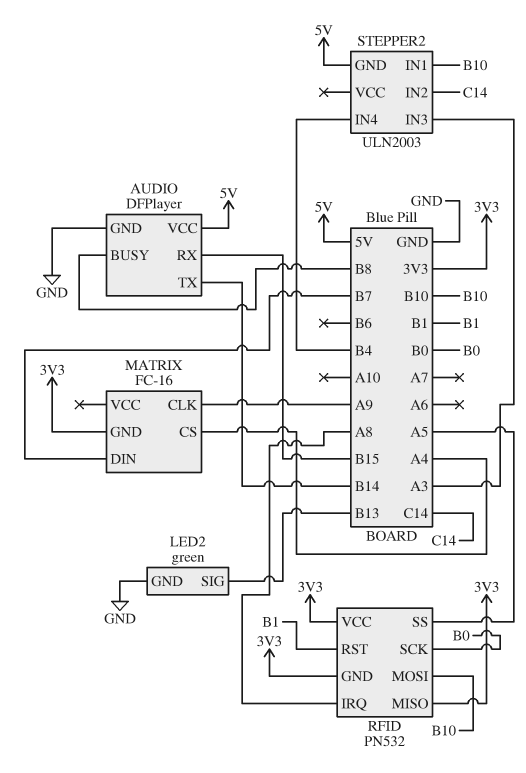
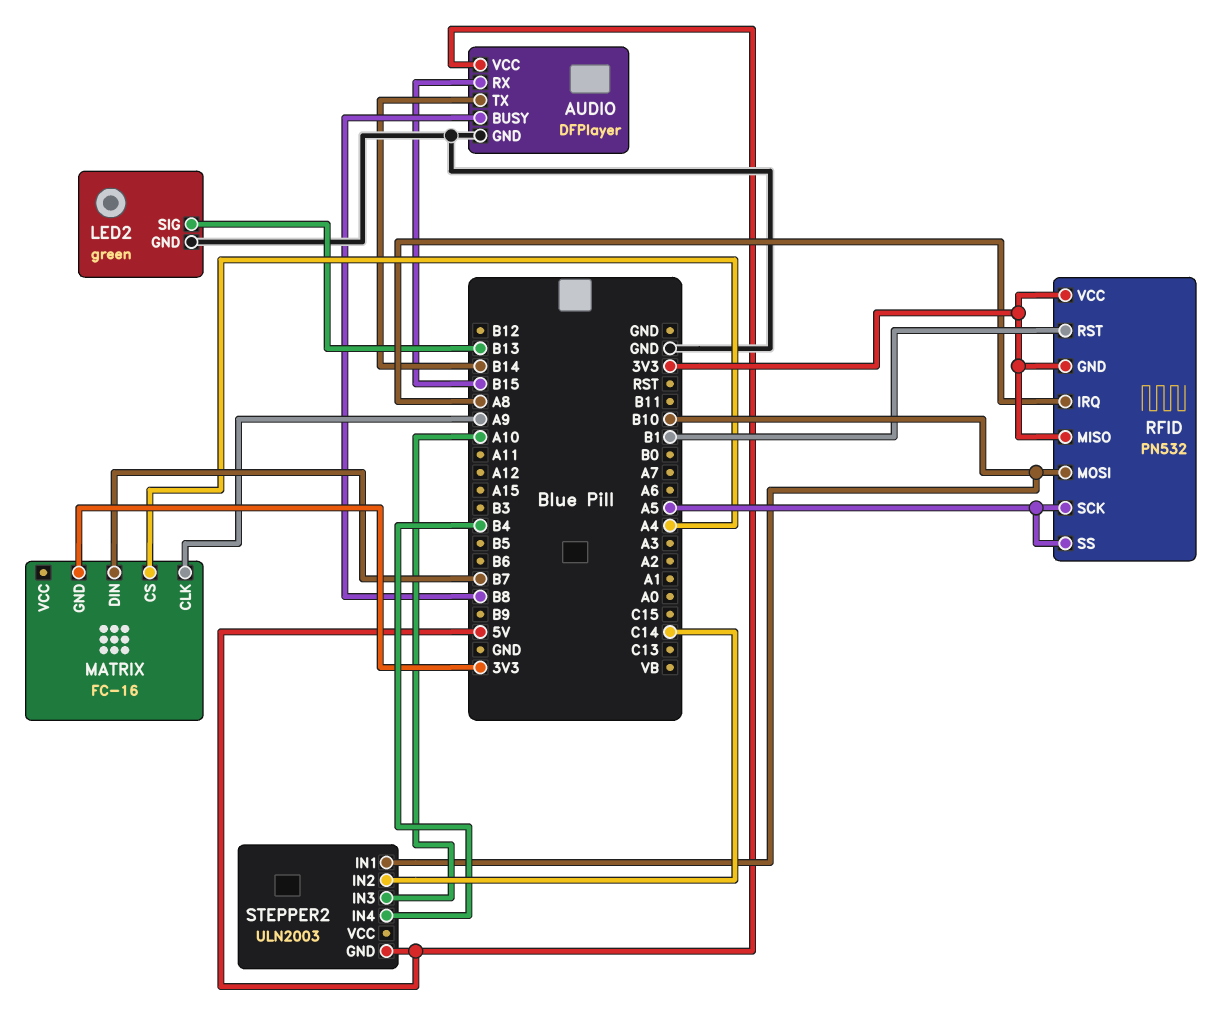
RFID pin SCK: B0 -> A5
STEPPER2 pin IN3: A3 -> A10

